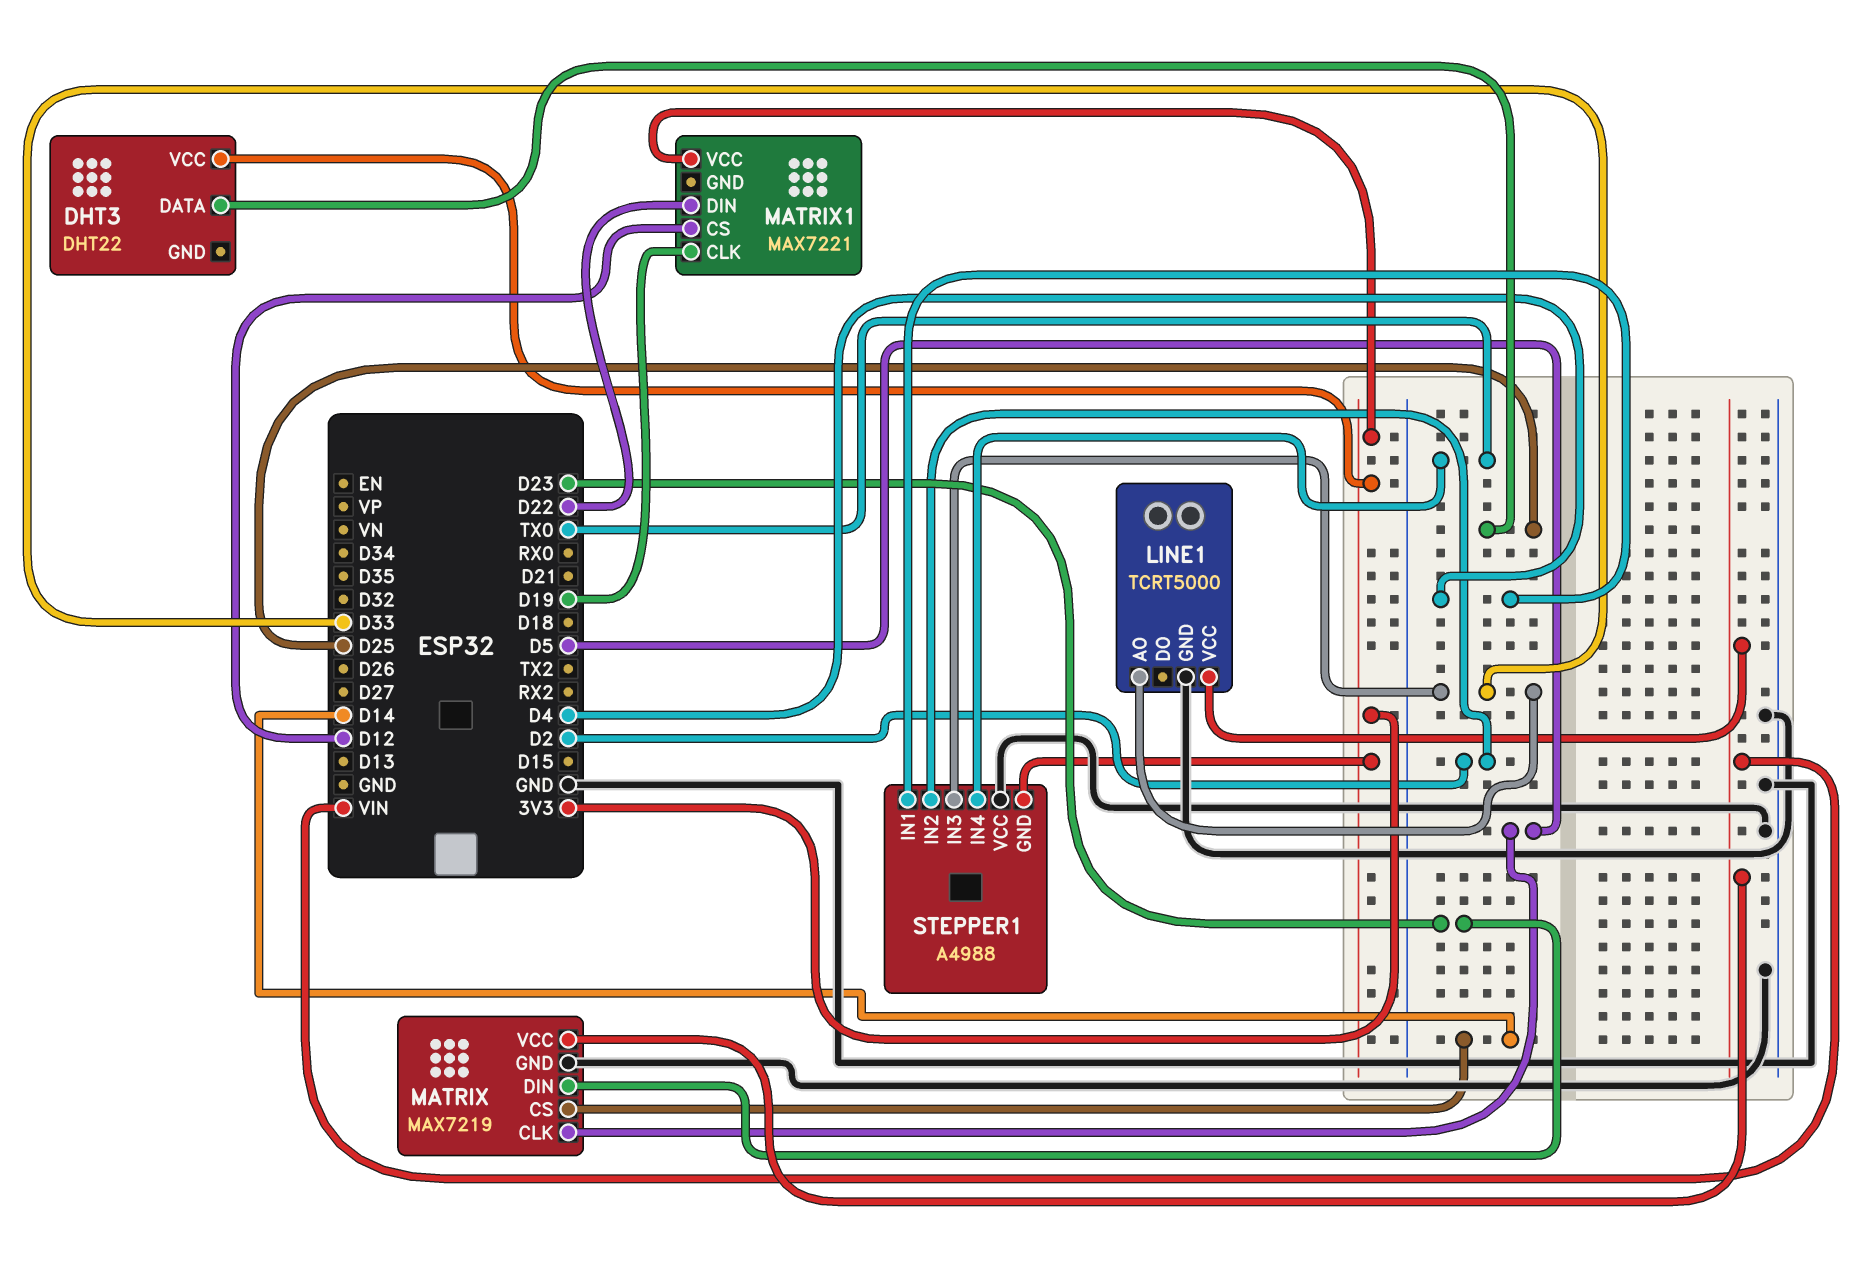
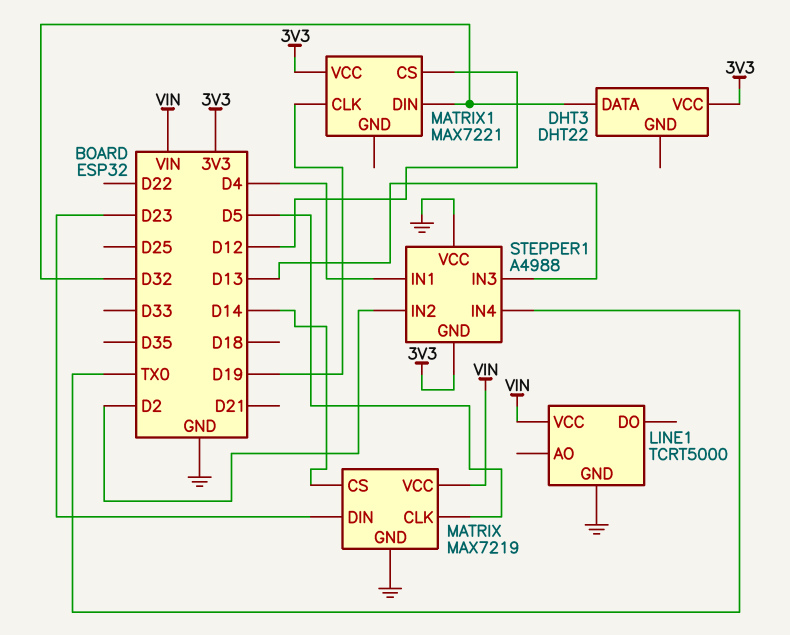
DHT3 pin DATA: D25 -> D32
LINE1 pin AO: D33 -> none
MATRIX1 pin DIN: D22 -> D32
STEPPER1 pin IN3: D33 -> D13

